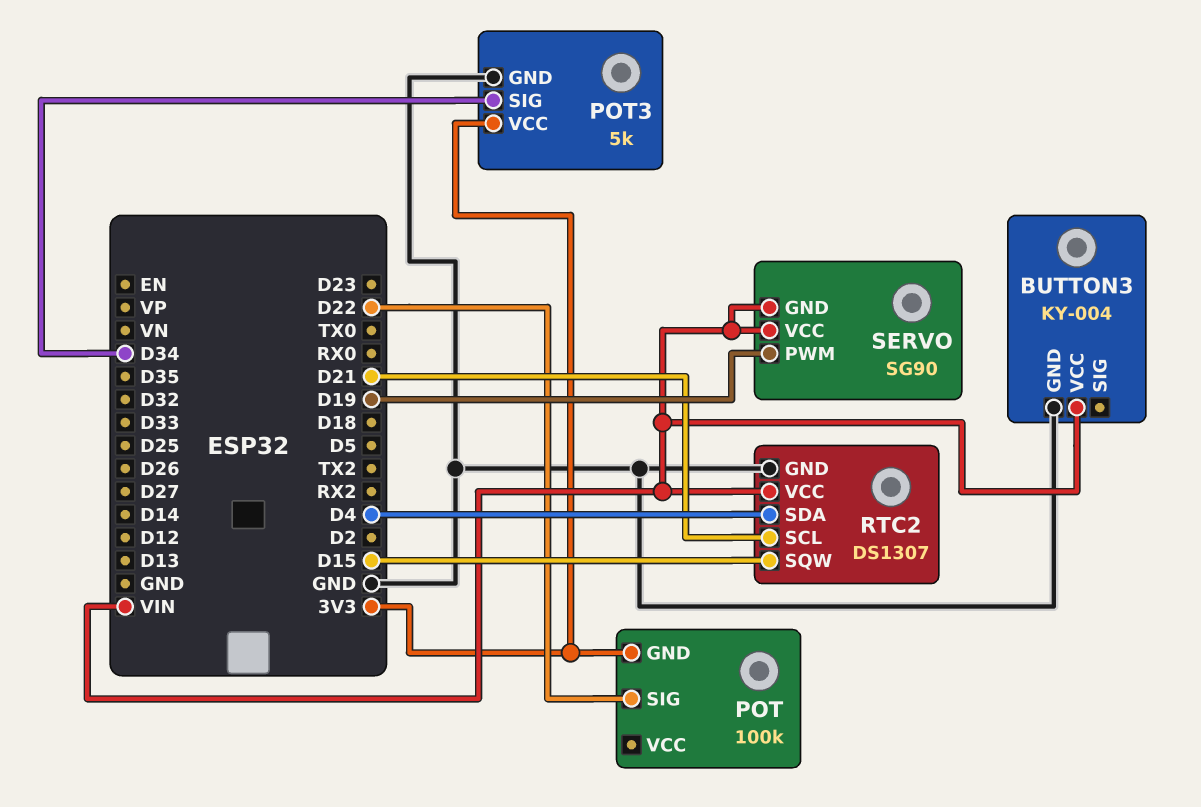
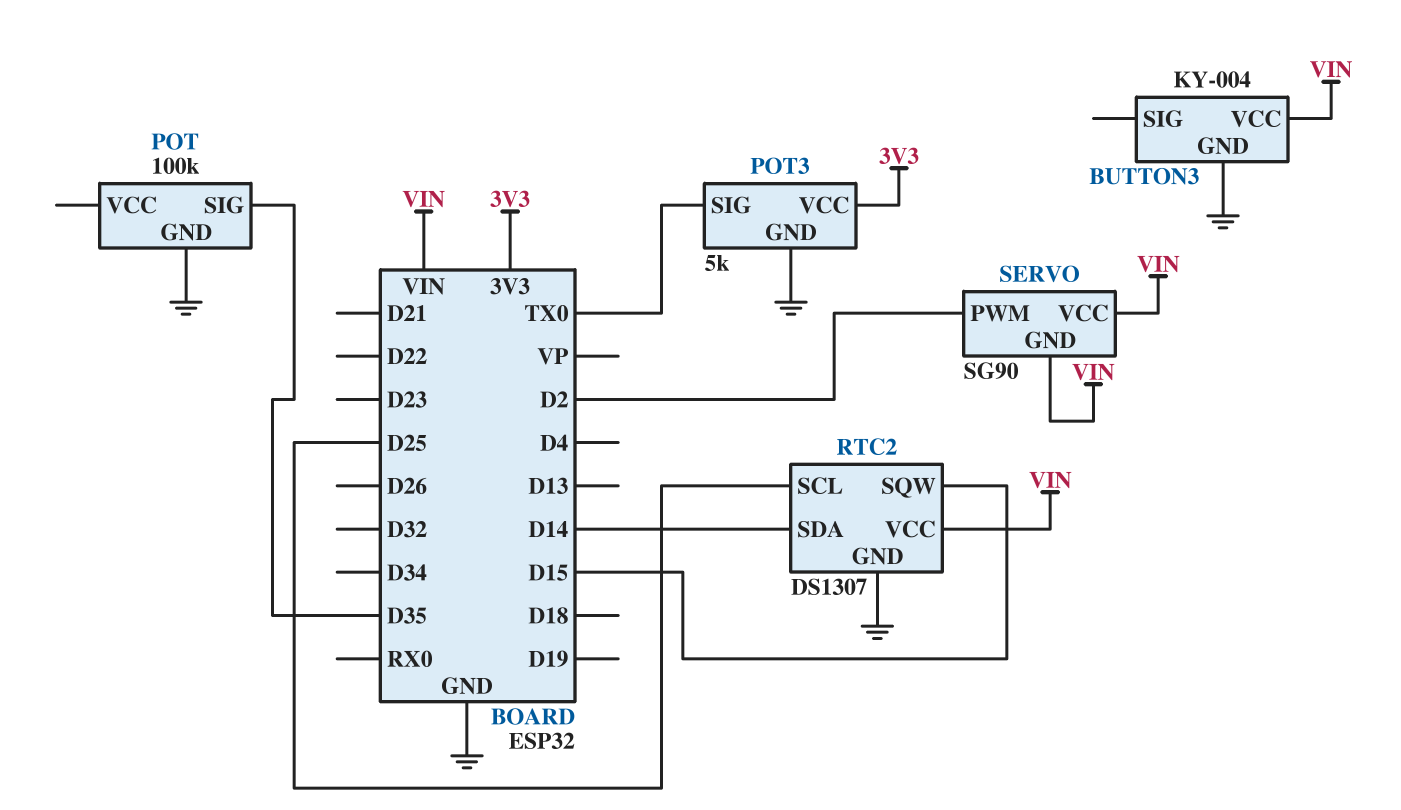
POT pin GND: 3V3 -> GND
POT pin SIG: D22 -> D35
POT3 pin SIG: D34 -> TX0
RTC2 pin SCL: D21 -> D25
RTC2 pin SDA: D4 -> D14
SERVO pin PWM: D19 -> D2

